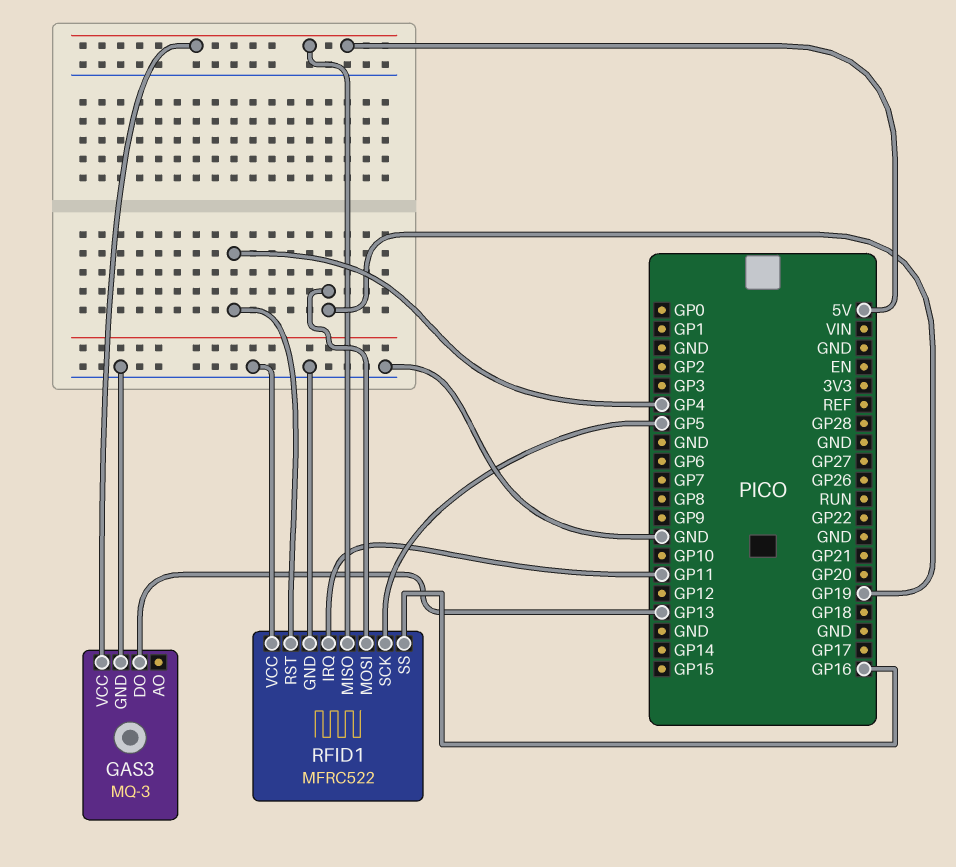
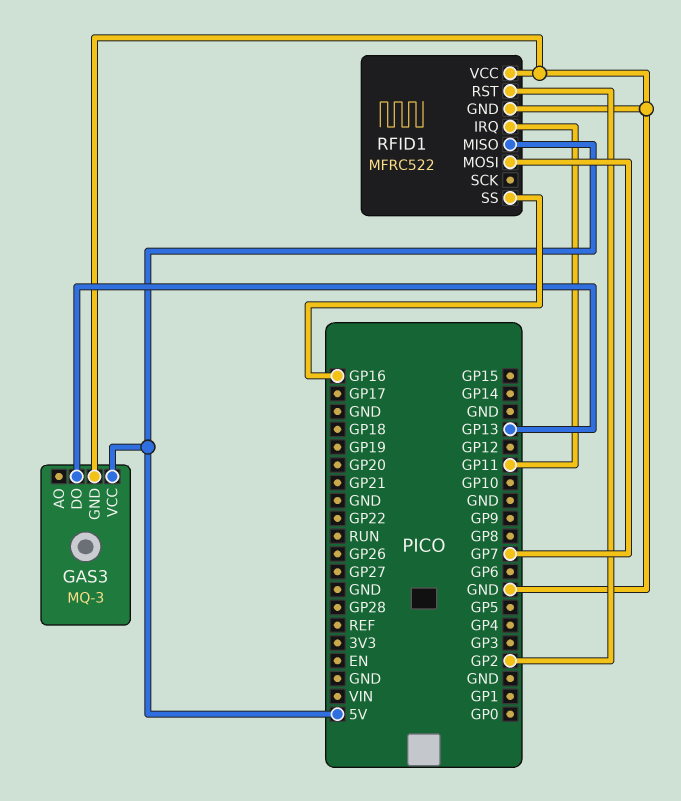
RFID1 pin MOSI: GP19 -> GP7
RFID1 pin RST: GP4 -> GP2
RFID1 pin SCK: GP5 -> none

